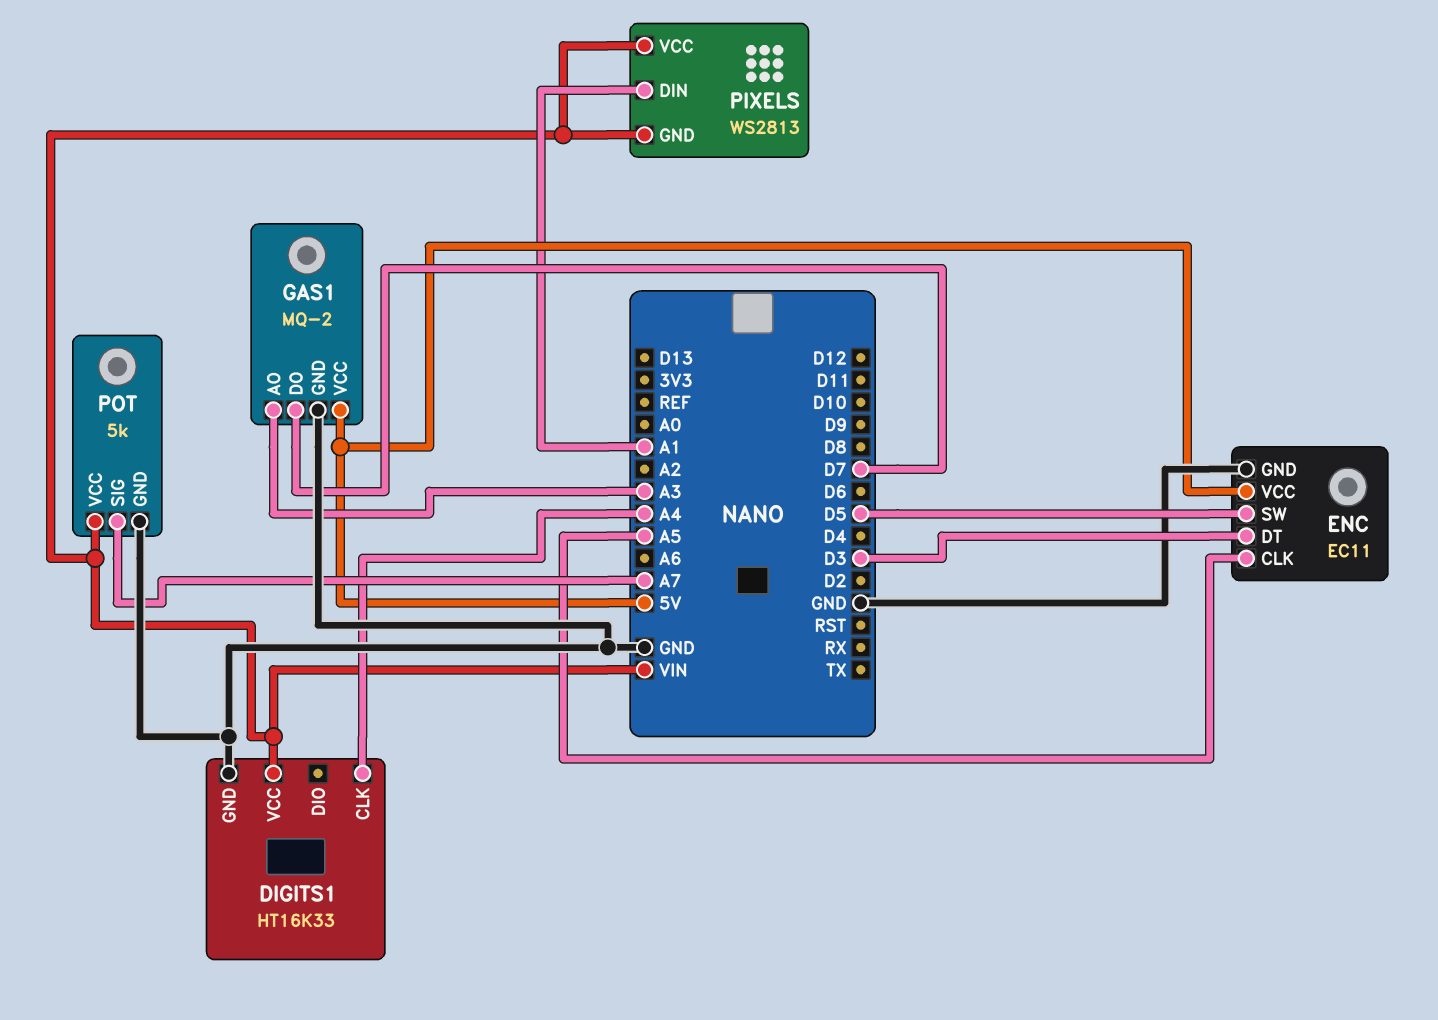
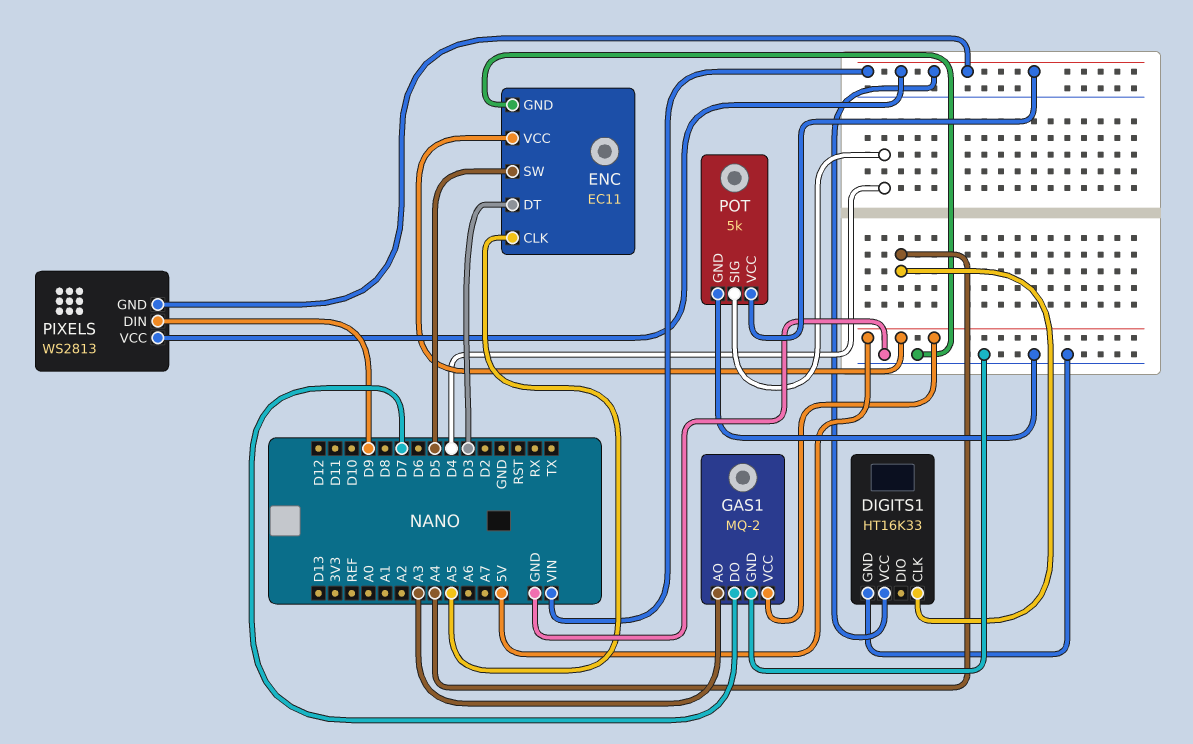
PIXELS pin DIN: A1 -> D9
POT pin SIG: A7 -> D4

